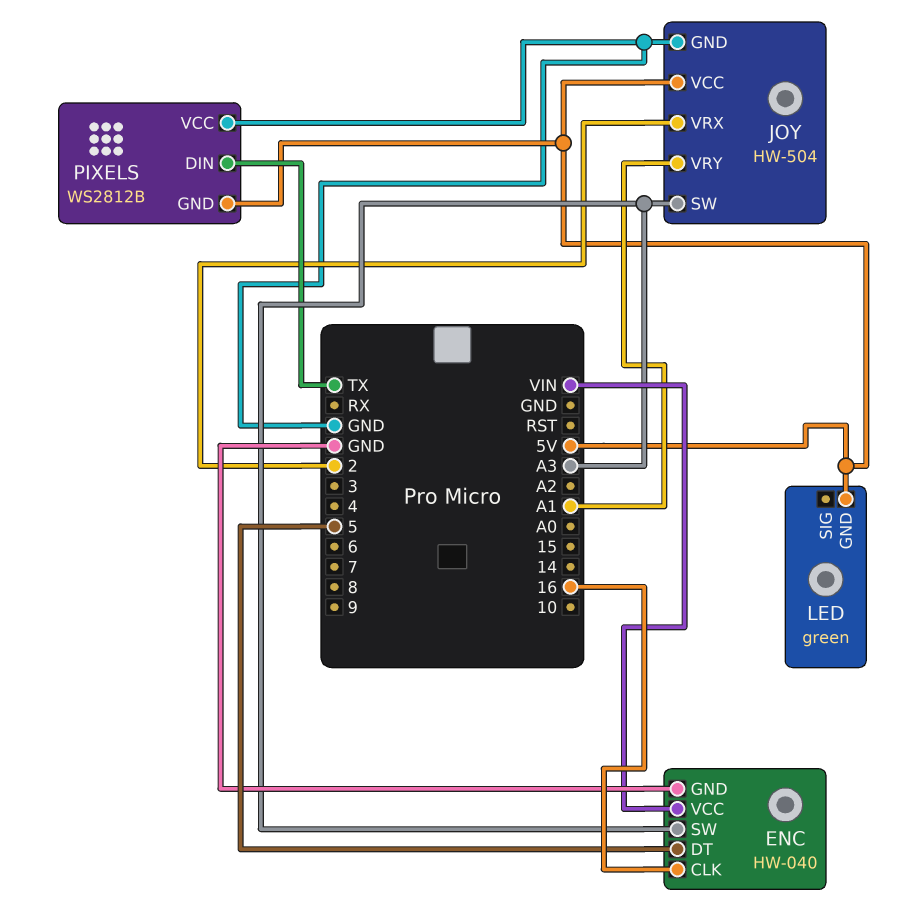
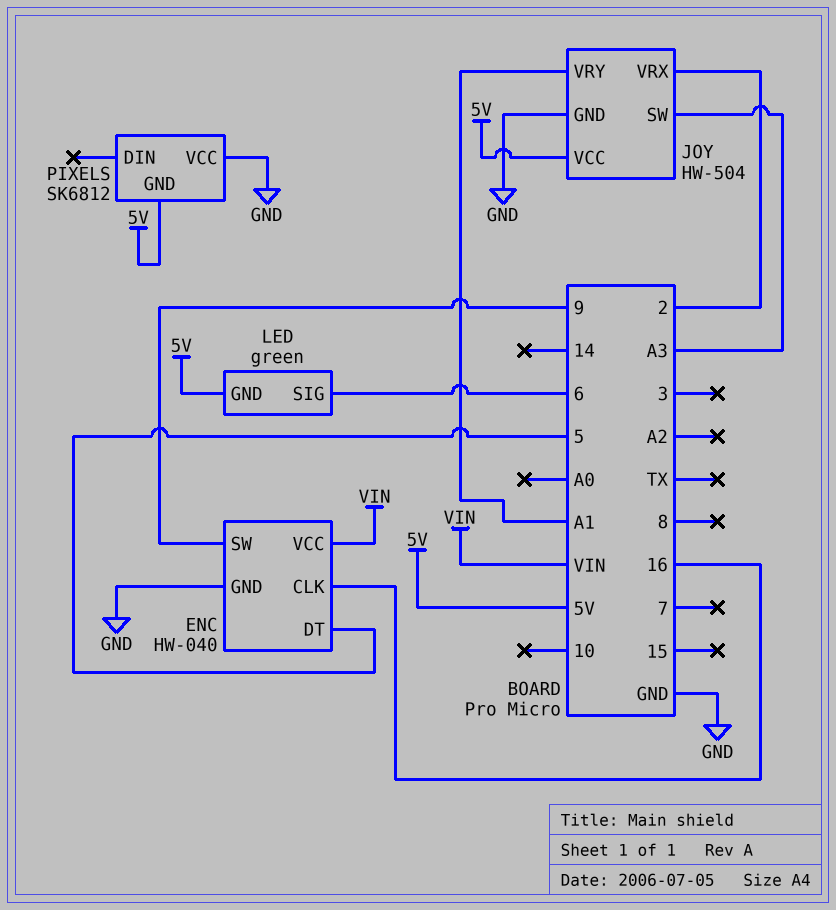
ENC pin SW: A3 -> 9
LED pin SIG: none -> 6
PIXELS: WS2812B -> SK6812
PIXELS pin DIN: TX -> none

